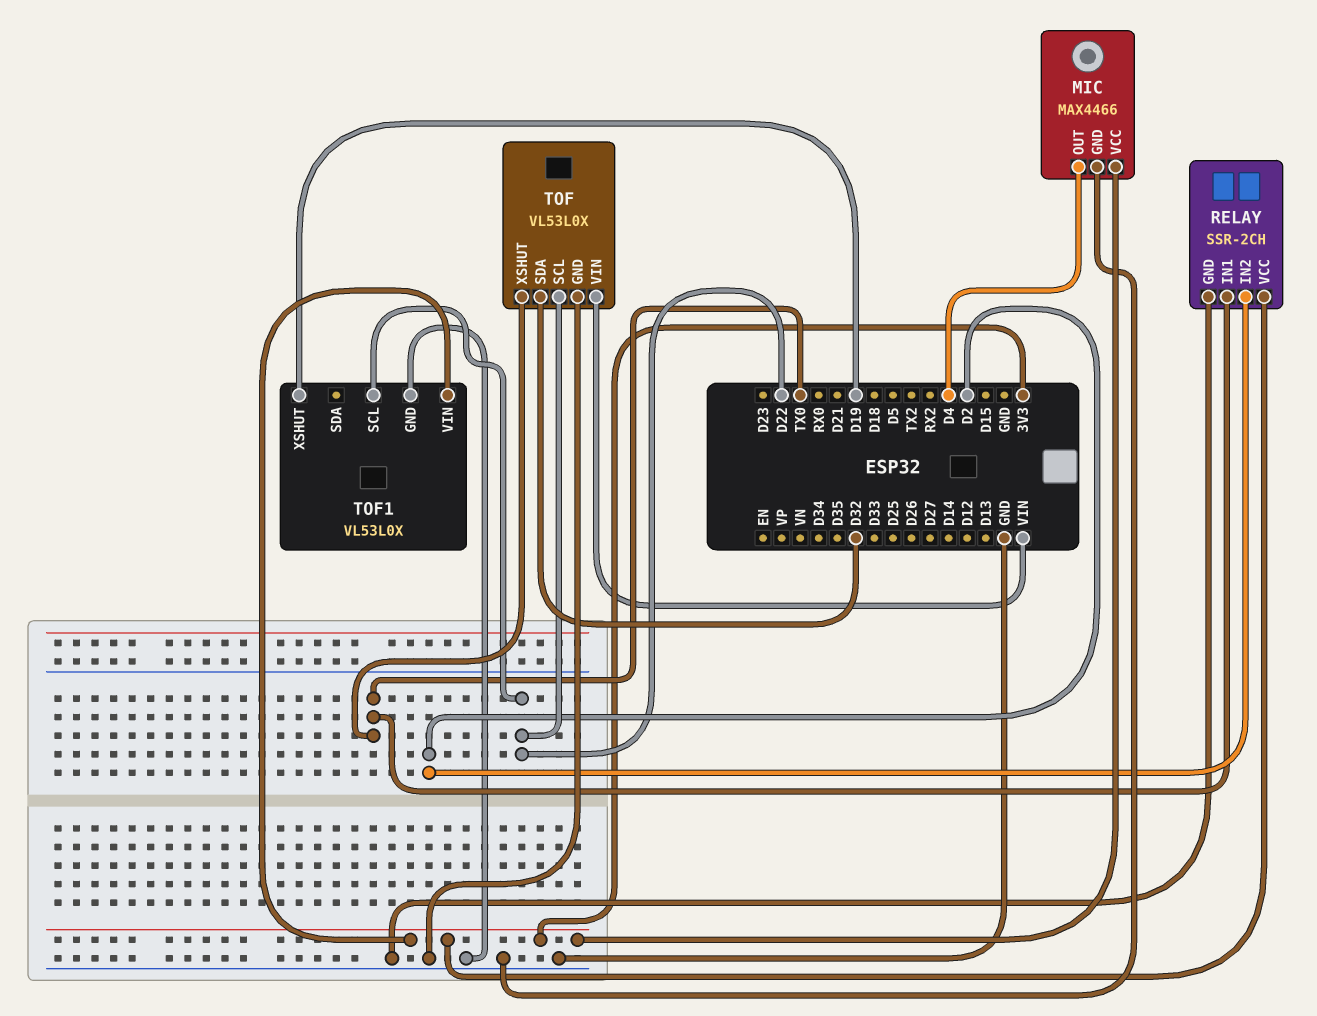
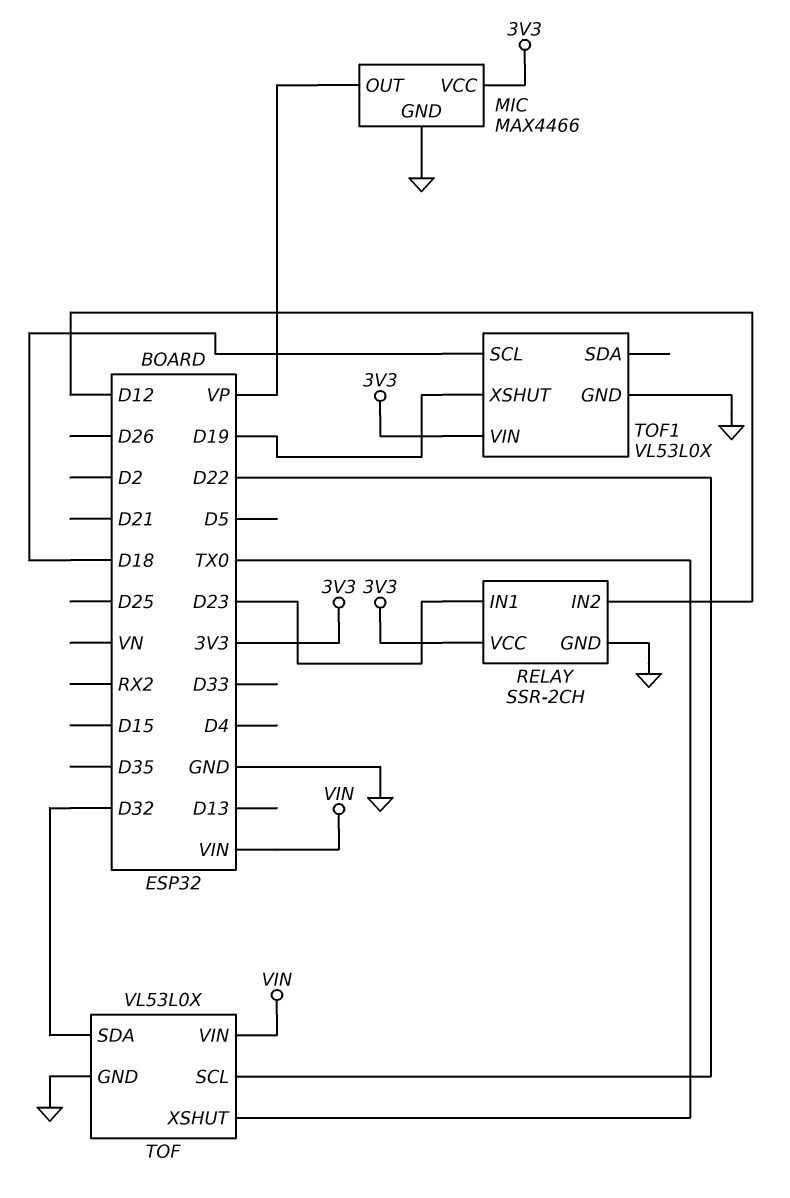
MIC pin OUT: D4 -> VP
RELAY pin IN1: TX0 -> D23
RELAY pin IN2: D2 -> D12
TOF1 pin SCL: D22 -> D18

